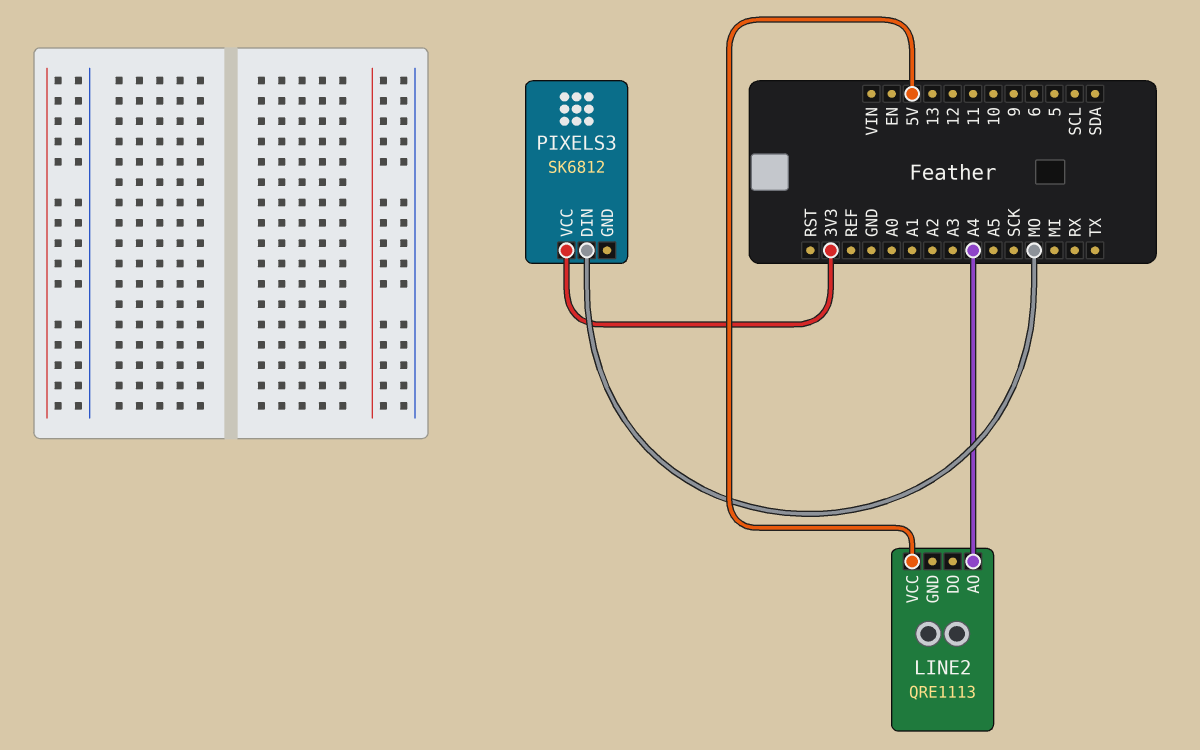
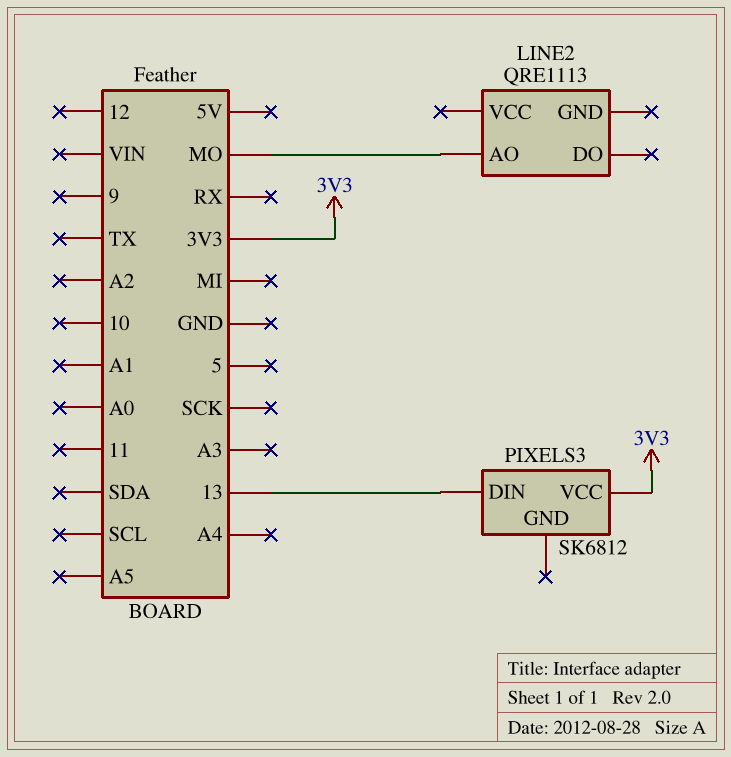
LINE2 pin AO: A4 -> MO
LINE2 pin VCC: 5V -> none
PIXELS3 pin DIN: MO -> 13

